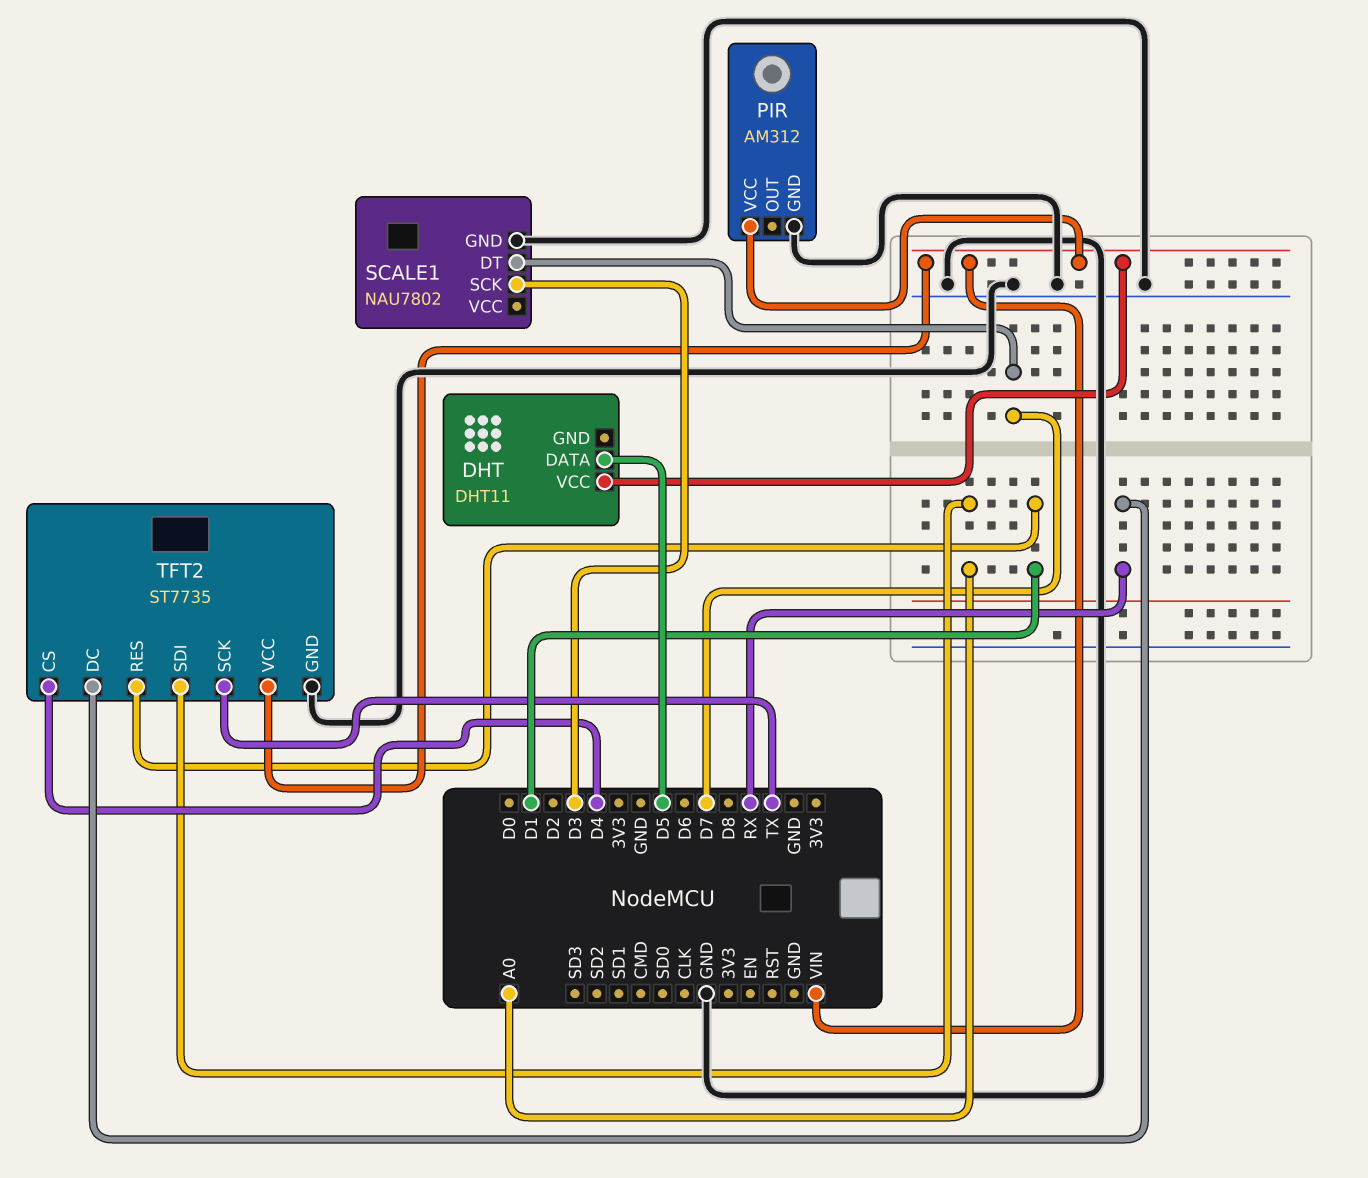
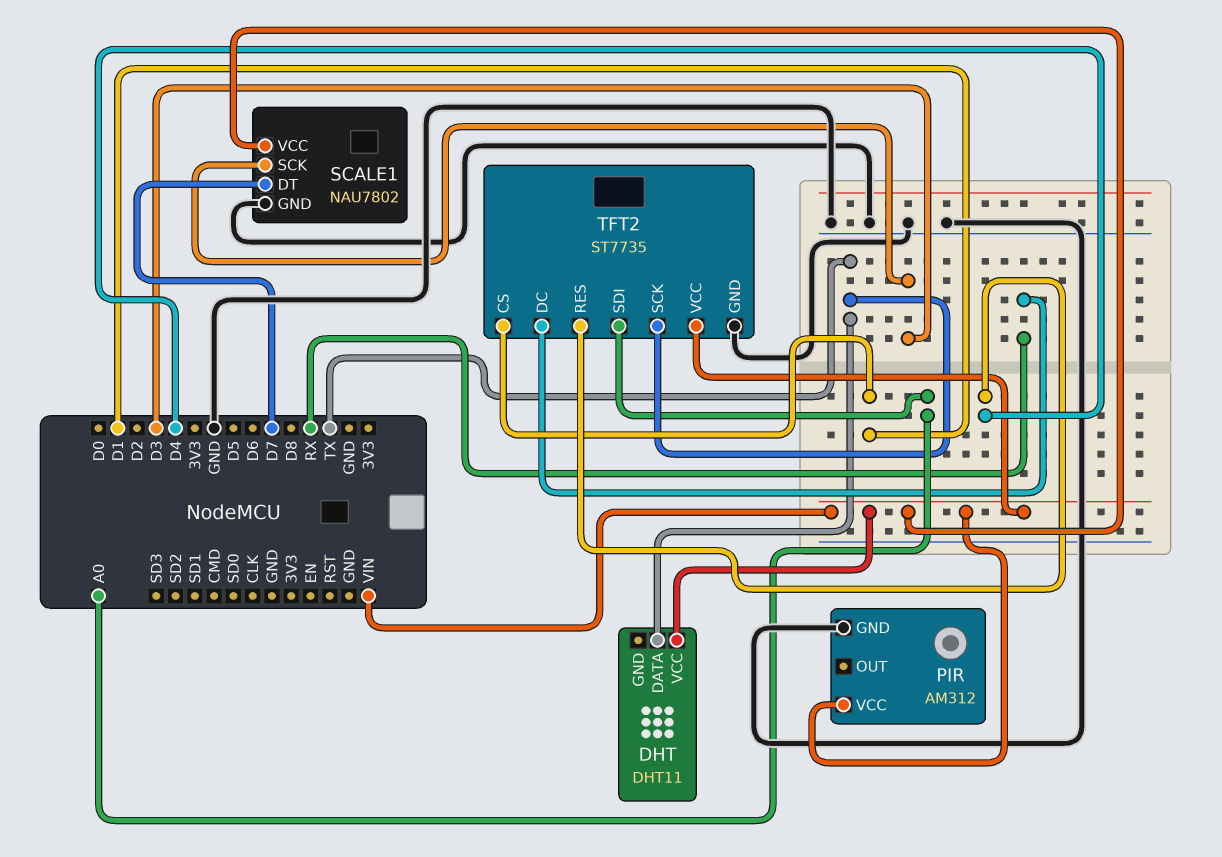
DHT pin DATA: D5 -> TX
SCALE1 pin VCC: none -> VIN
TFT2 pin CS: D4 -> D1
TFT2 pin RES: D1 -> D4

